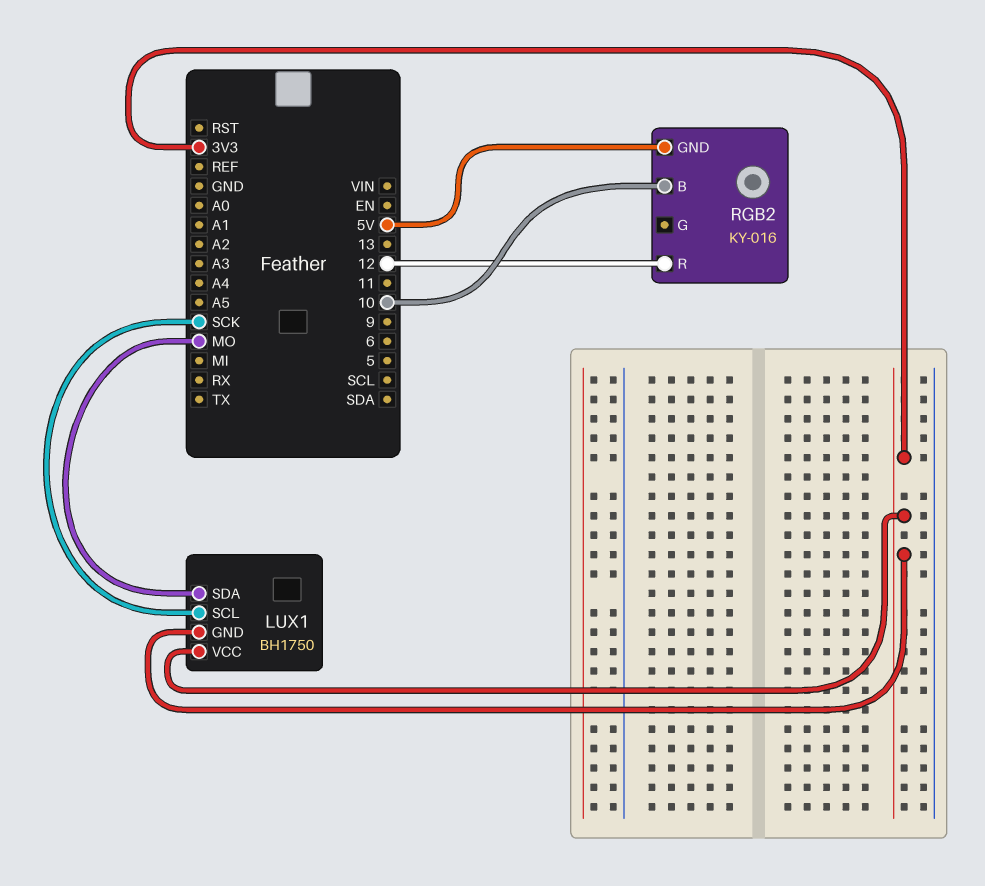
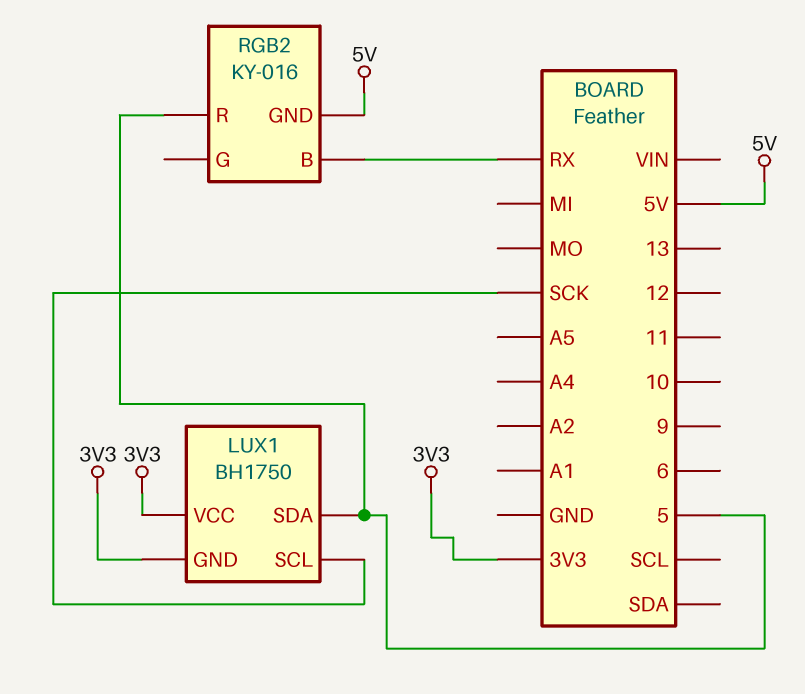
LUX1 pin SDA: MO -> 5
RGB2 pin B: 10 -> RX
RGB2 pin R: 12 -> 5

